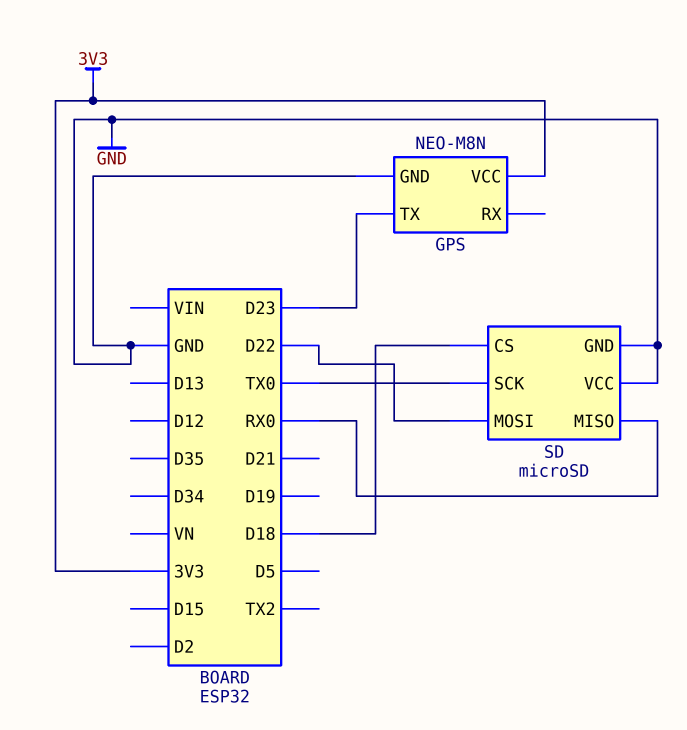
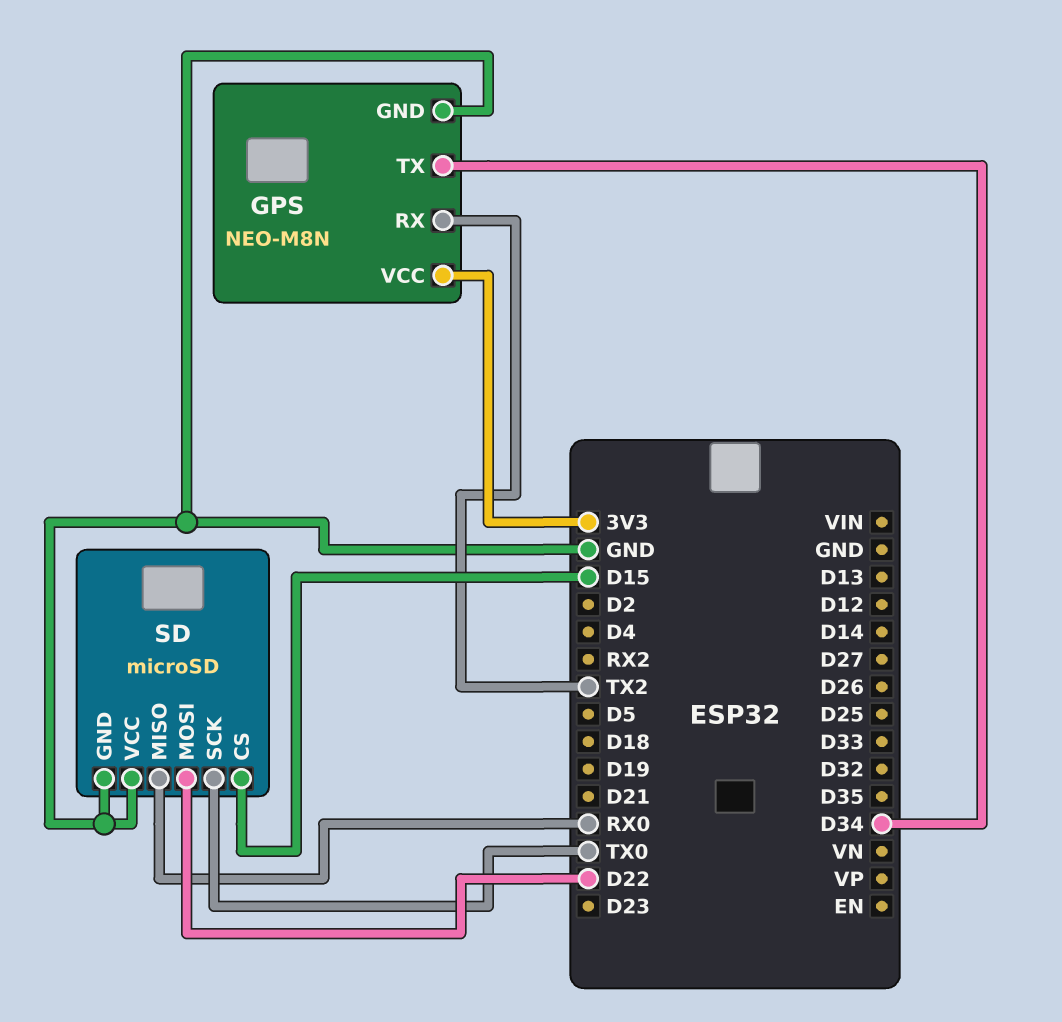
GPS pin RX: none -> TX2
GPS pin TX: D23 -> D34
SD pin CS: D18 -> D15

